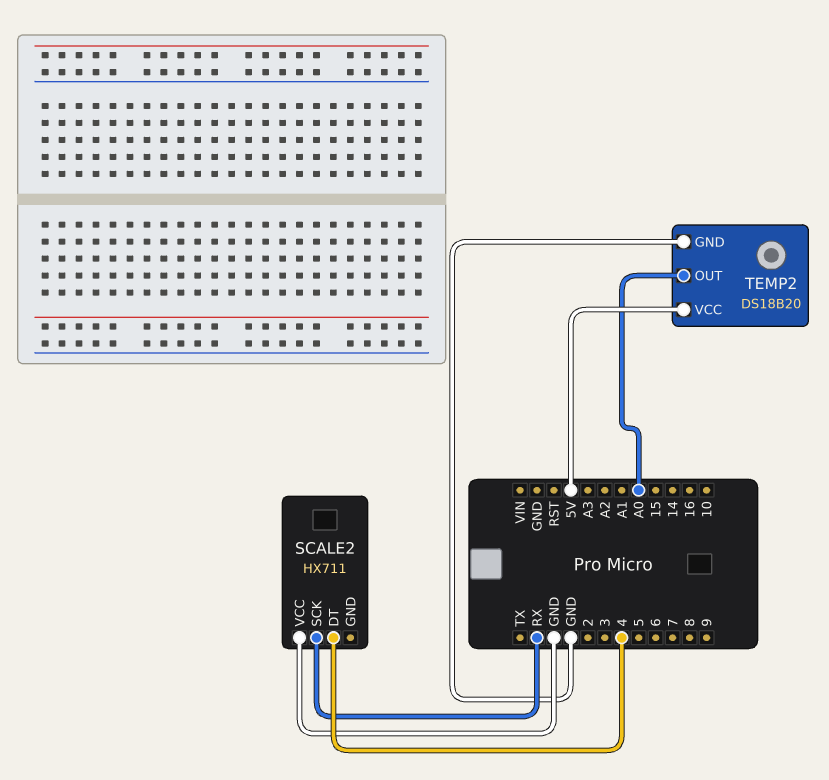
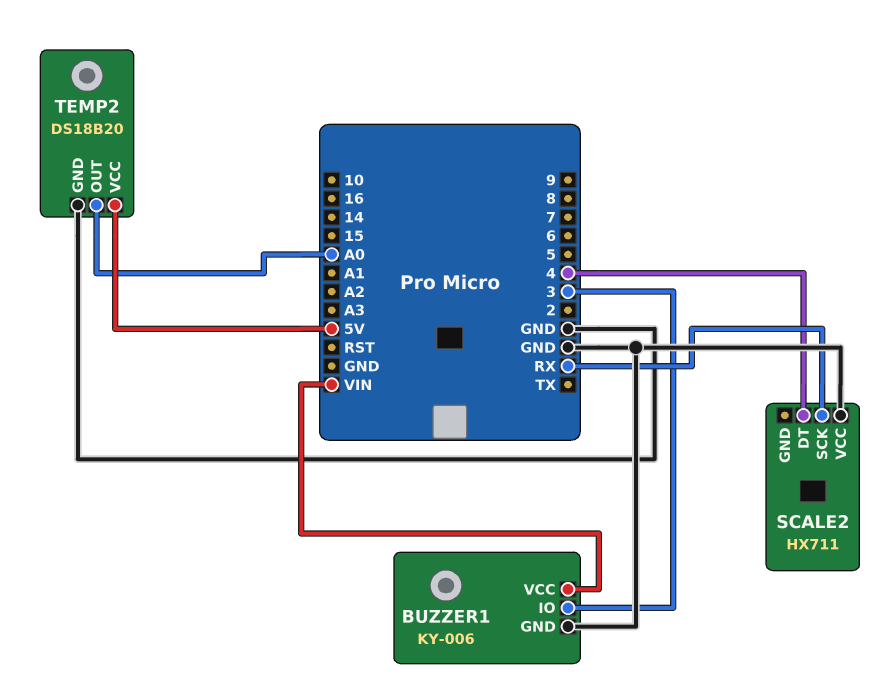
BUZZER1: none -> KY-006
BUZZER1 pin GND: none -> GND
BUZZER1 pin IO: none -> 3
BUZZER1 pin VCC: none -> VIN

